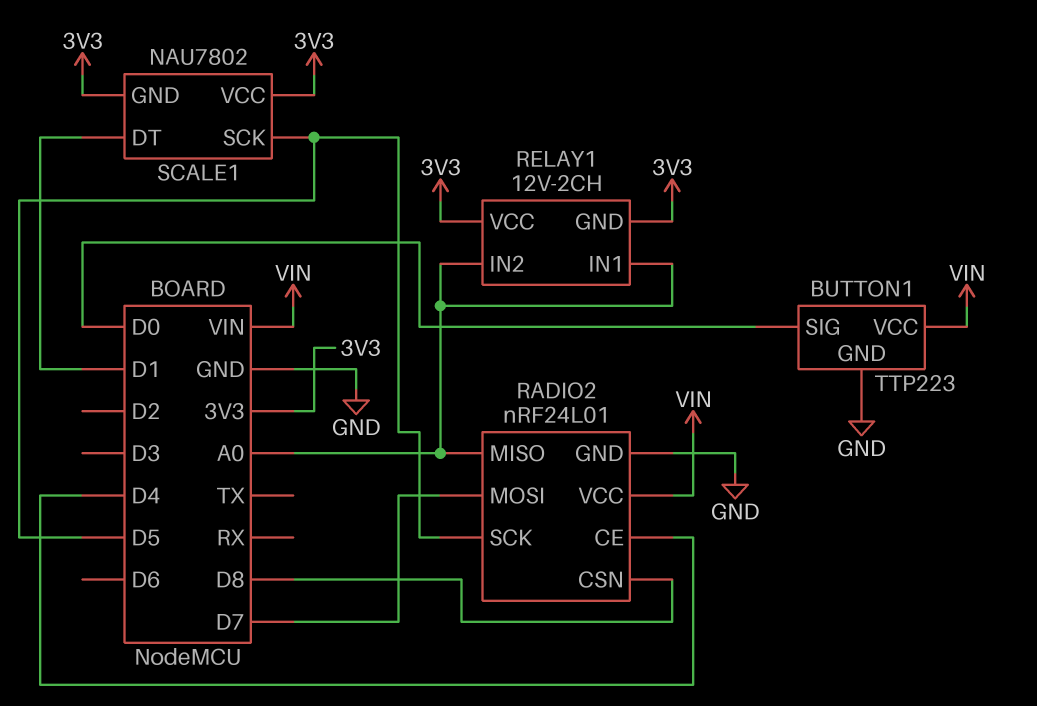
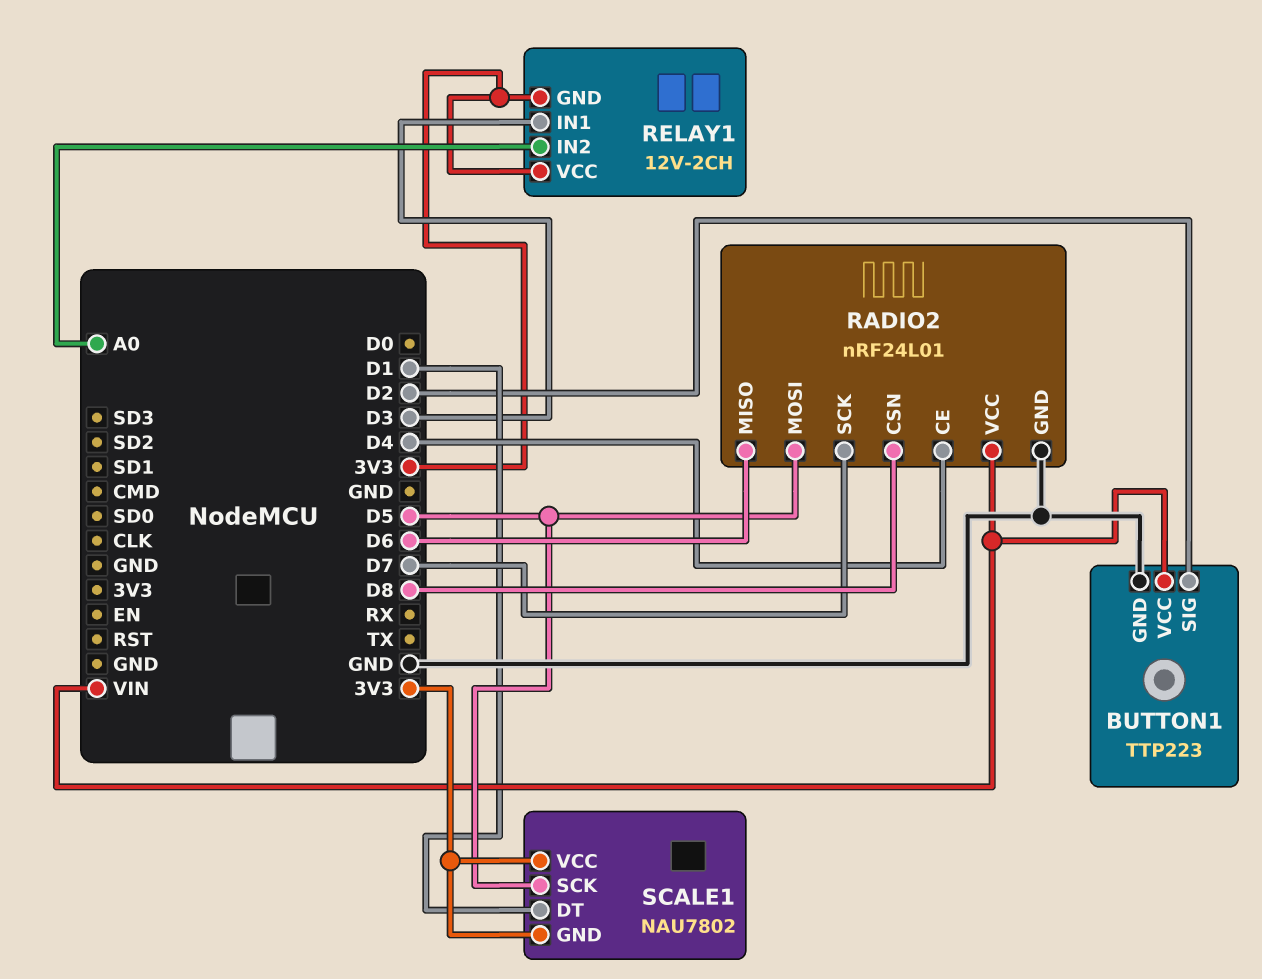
BUTTON1 pin SIG: D0 -> D2
RADIO2 pin MISO: A0 -> D6
RADIO2 pin MOSI: D7 -> D5
RADIO2 pin SCK: D5 -> D7
RELAY1 pin IN1: A0 -> D3

